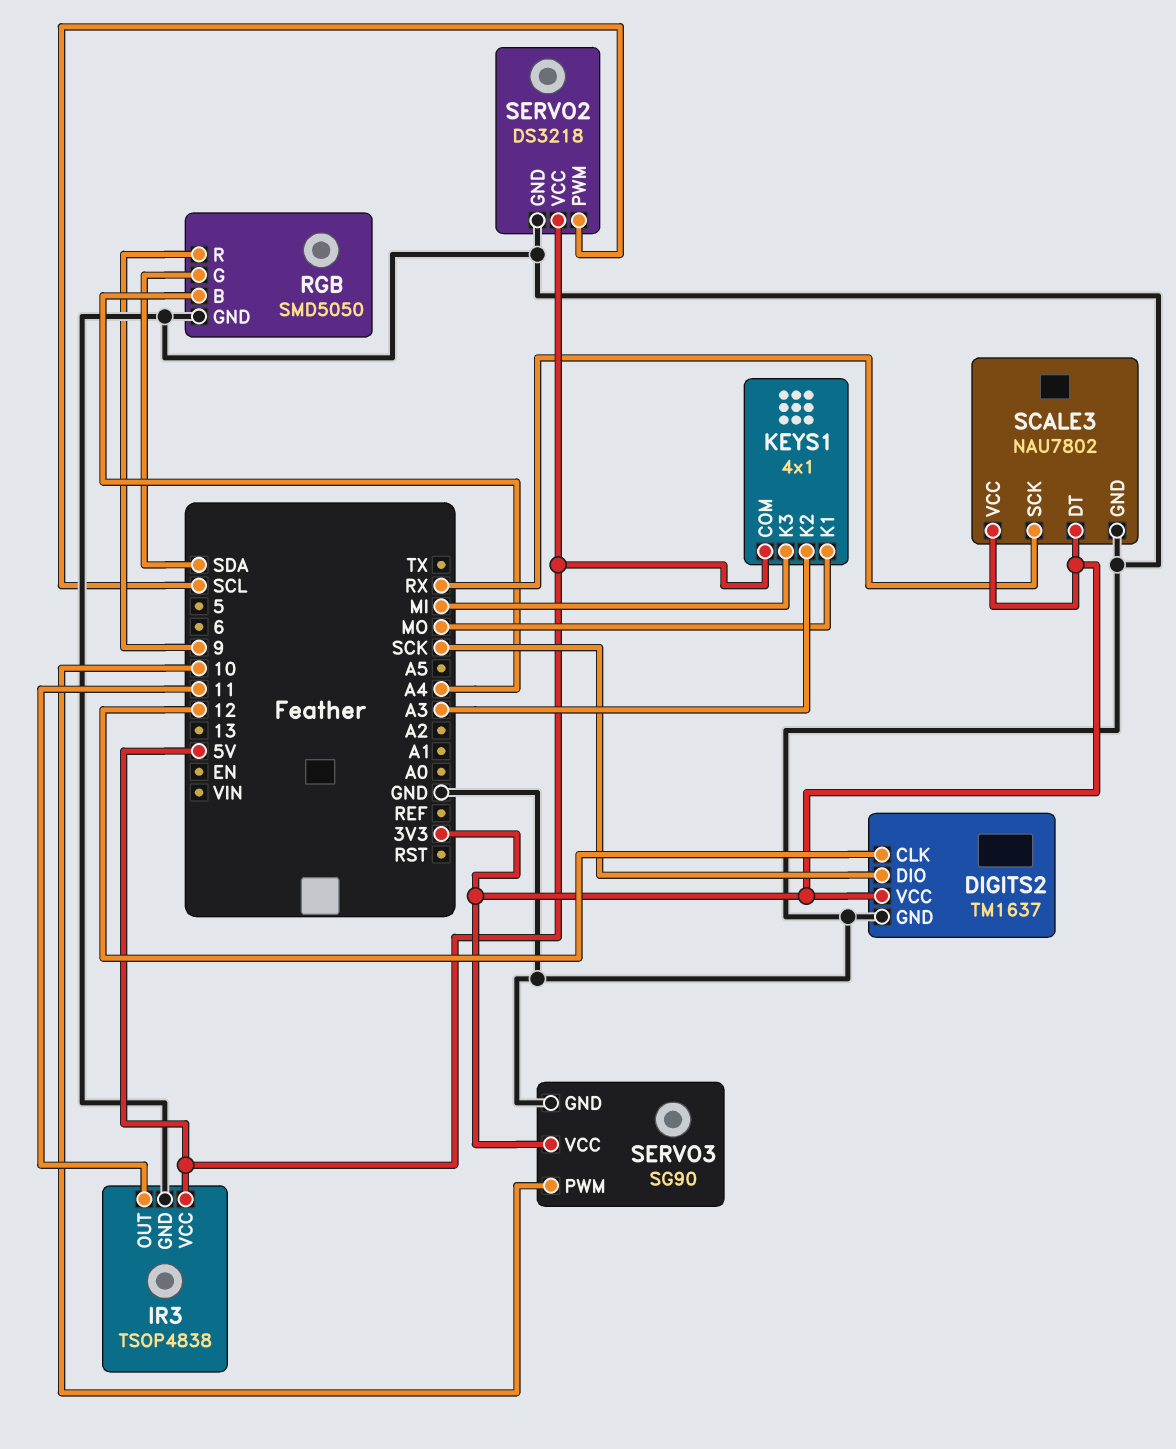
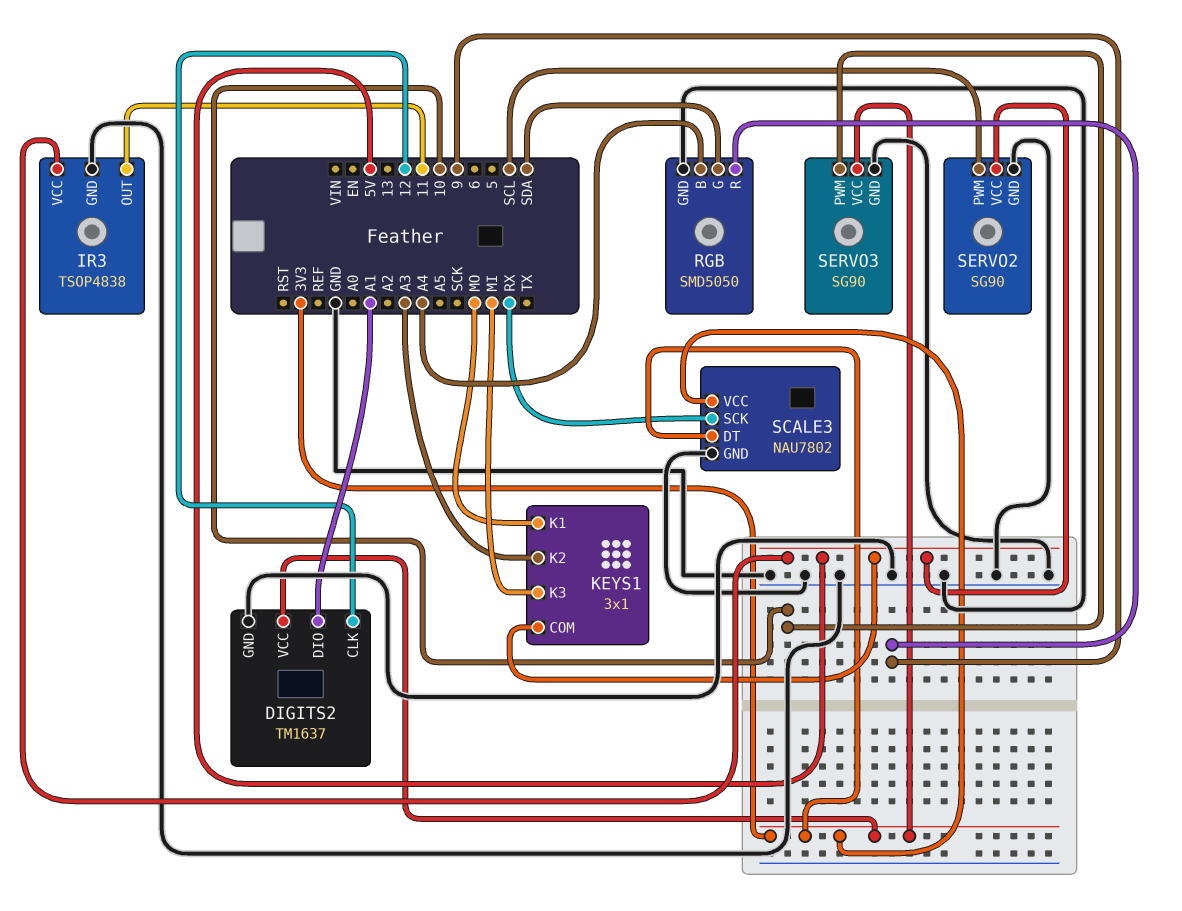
DIGITS2 pin DIO: SCK -> A1
KEYS1: 4x1 -> 3x1
SERVO2: DS3218 -> SG90

